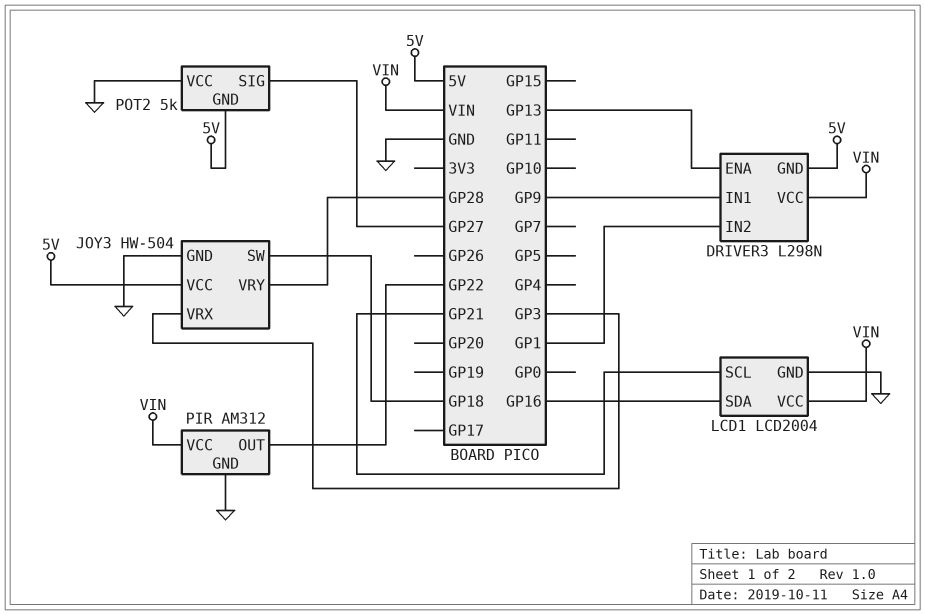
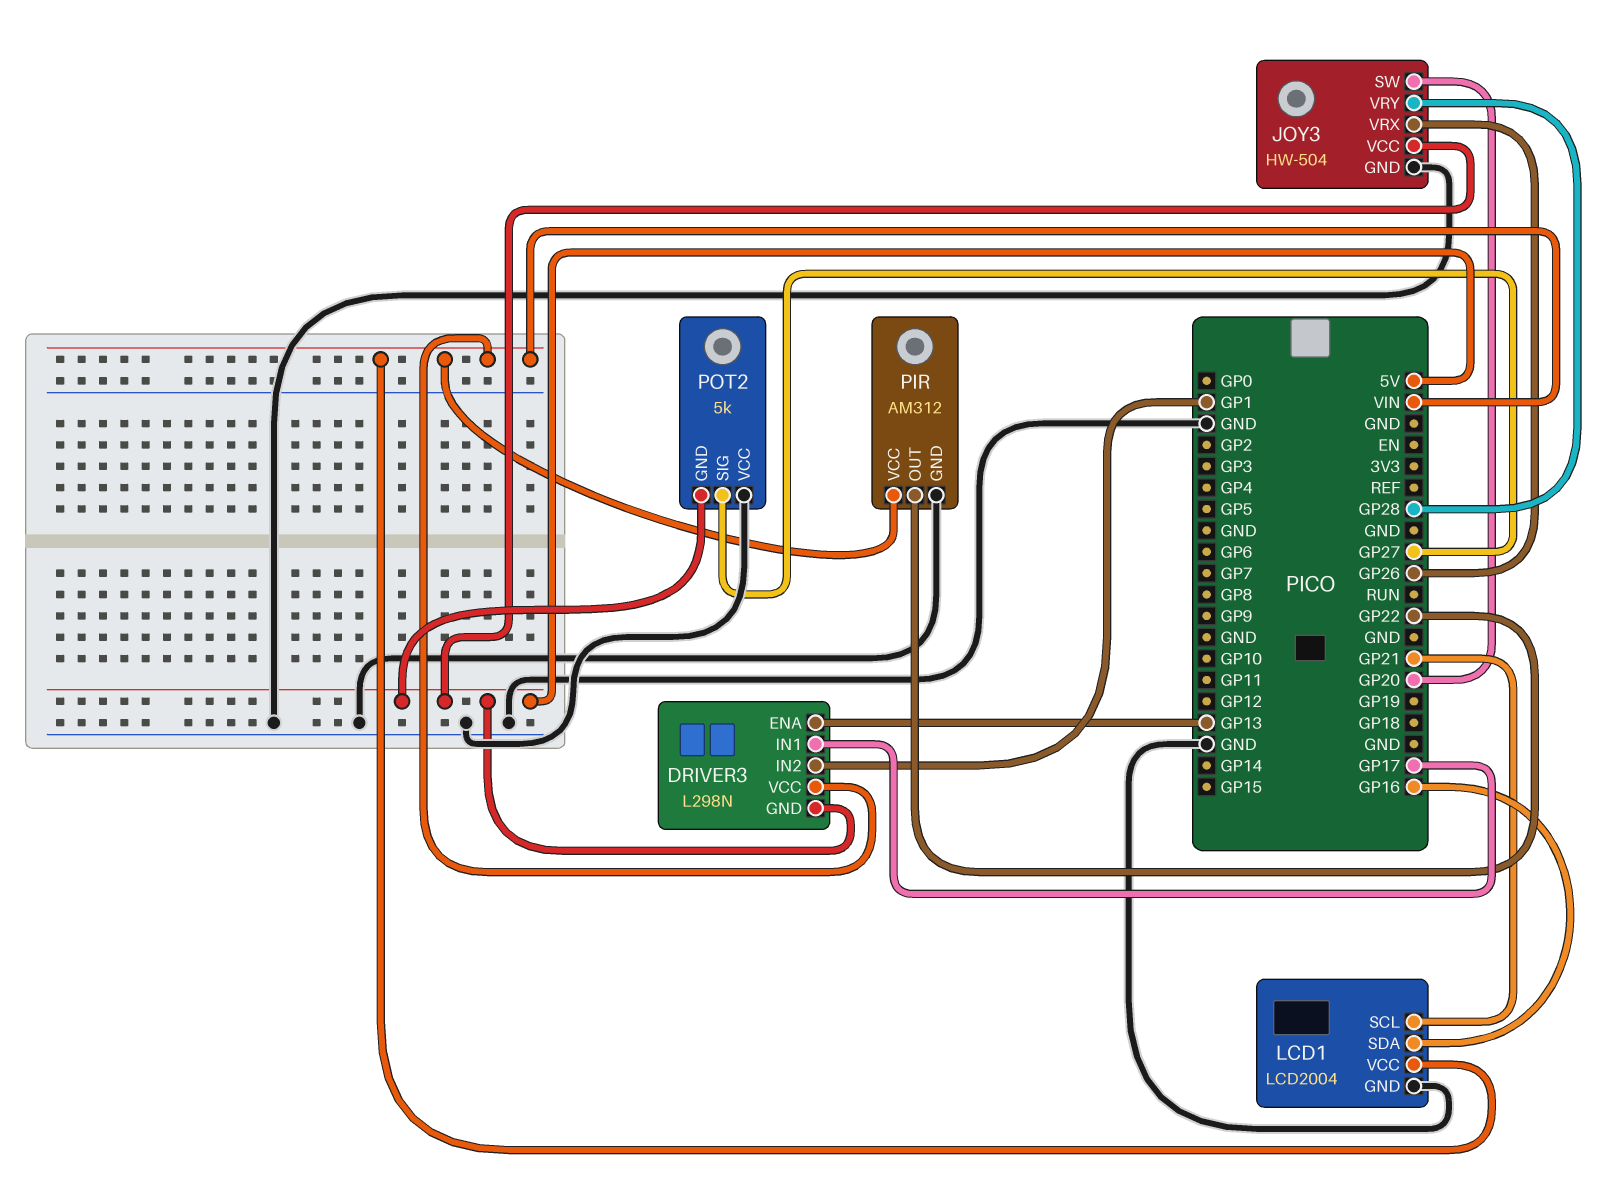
DRIVER3 pin IN1: GP9 -> GP17
JOY3 pin SW: GP18 -> GP20
JOY3 pin VRX: GP3 -> GP26

